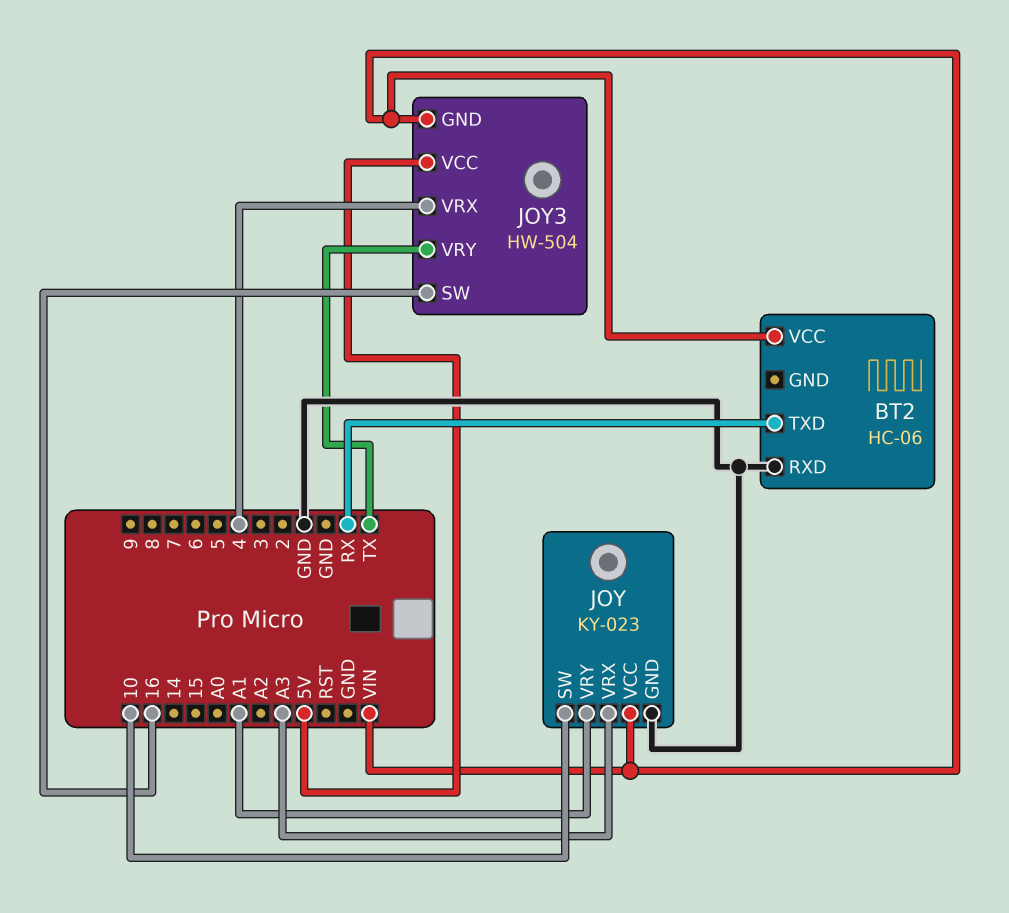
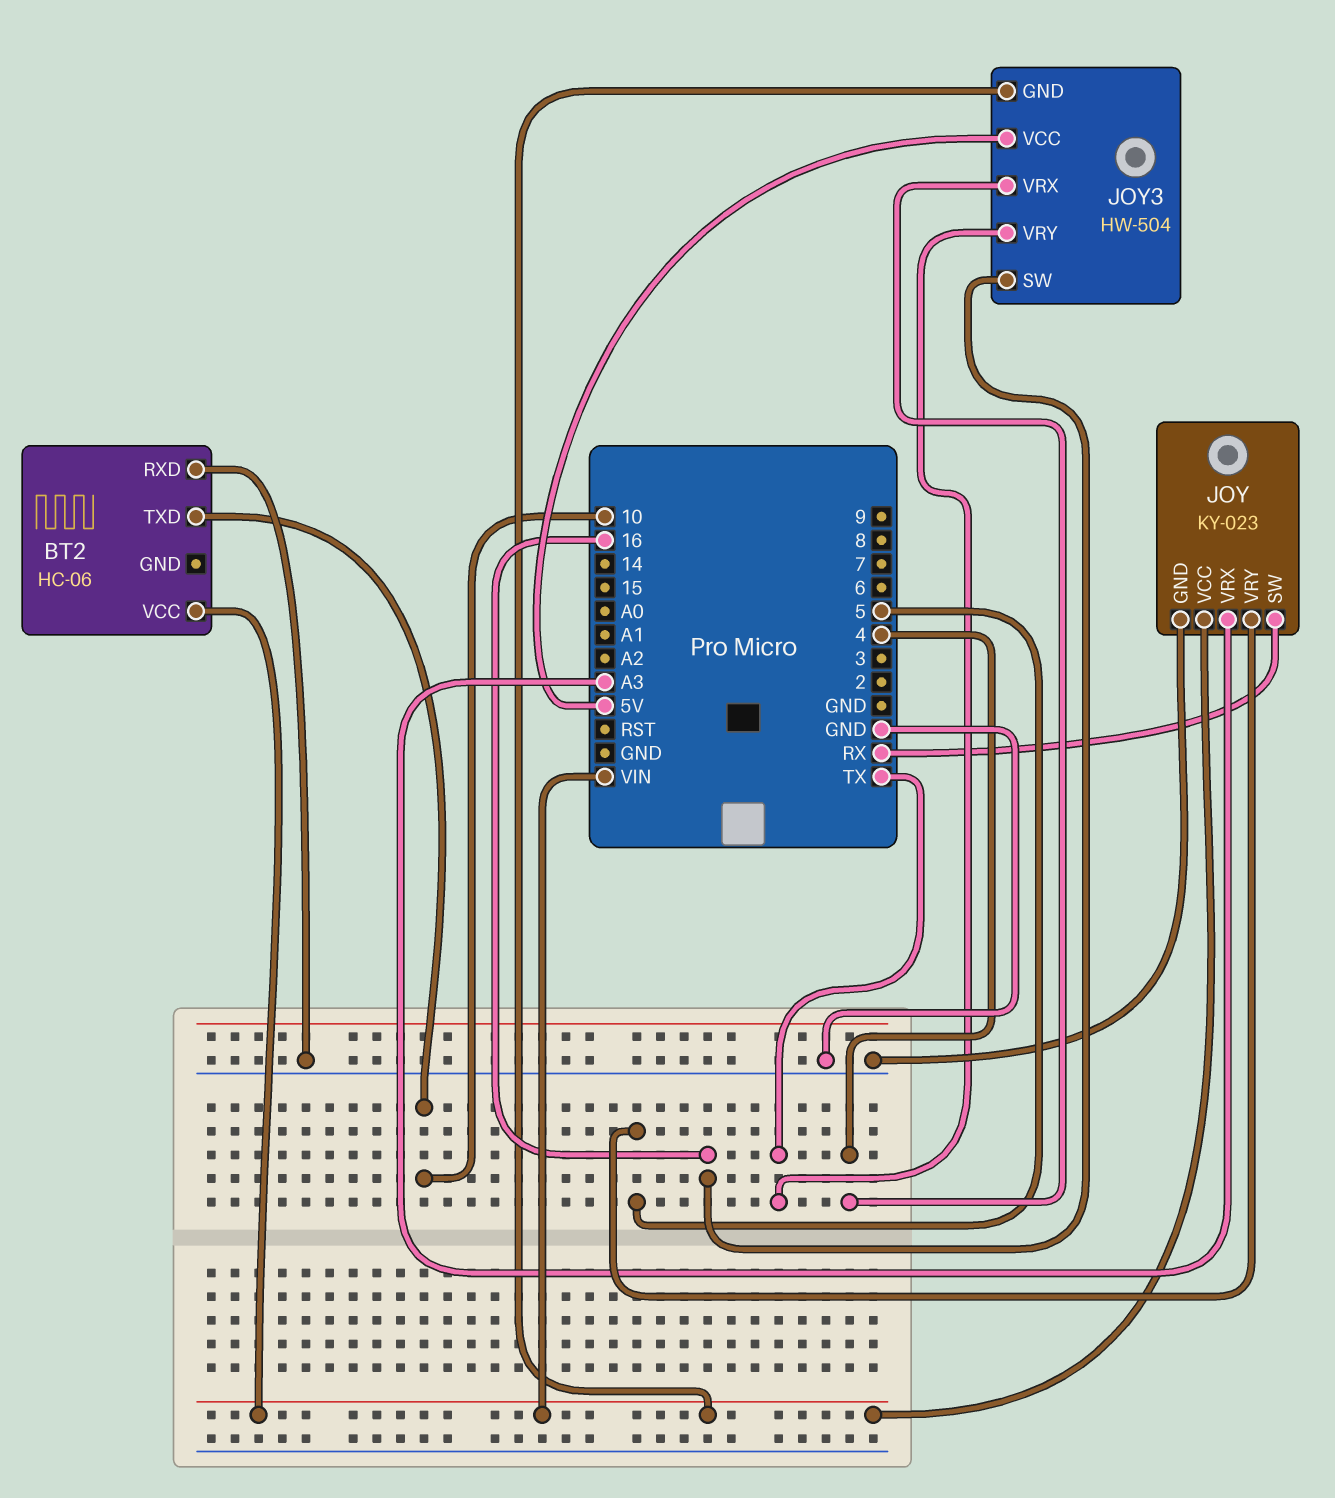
BT2 pin TXD: RX -> 10
JOY pin SW: 10 -> RX
JOY pin VRY: A1 -> 5

